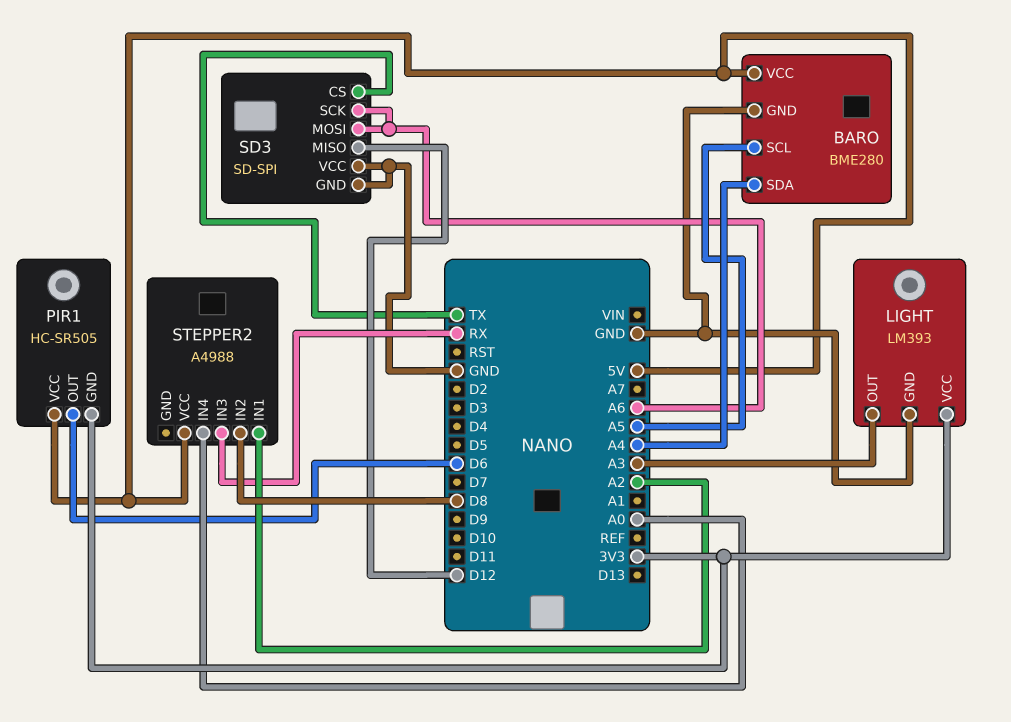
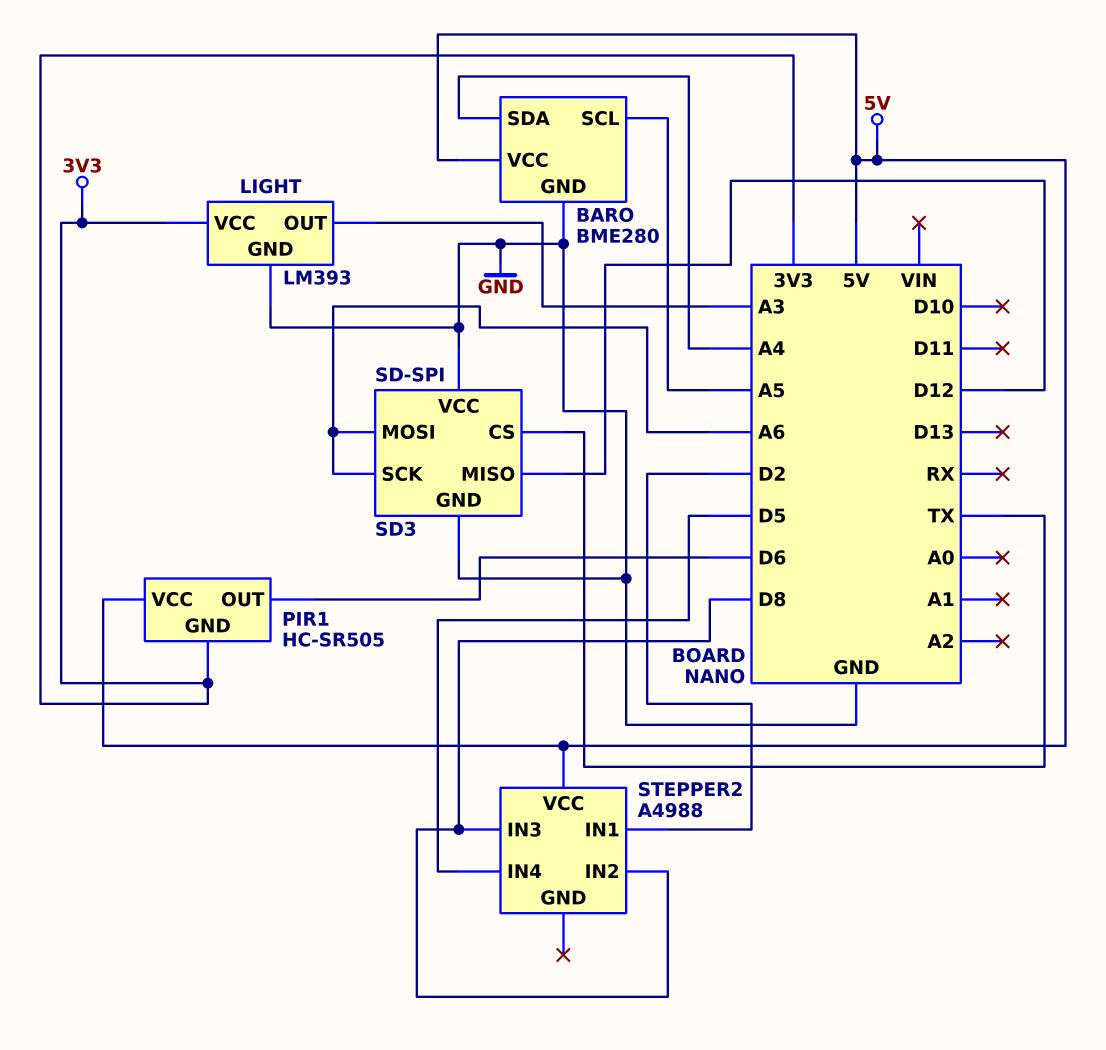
STEPPER2 pin IN1: A2 -> D2
STEPPER2 pin IN3: RX -> D8
STEPPER2 pin IN4: A0 -> D5

